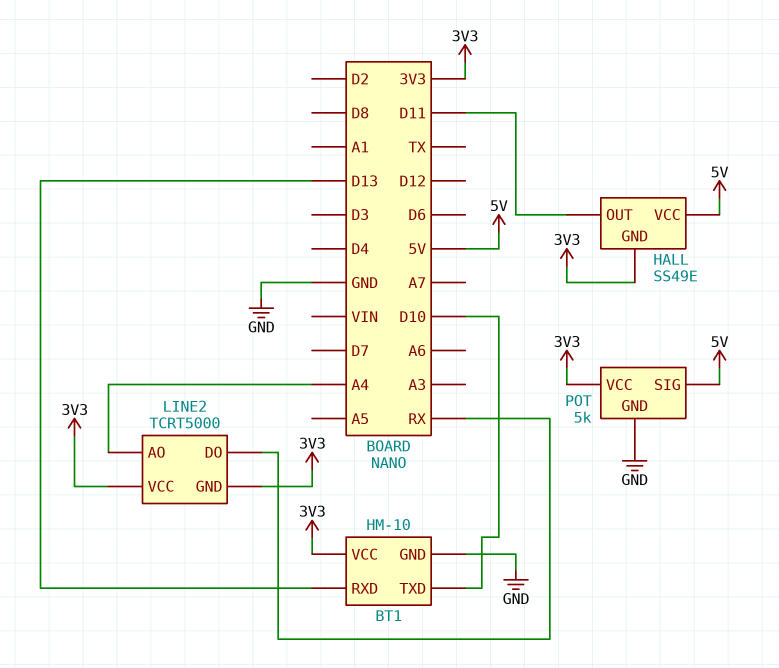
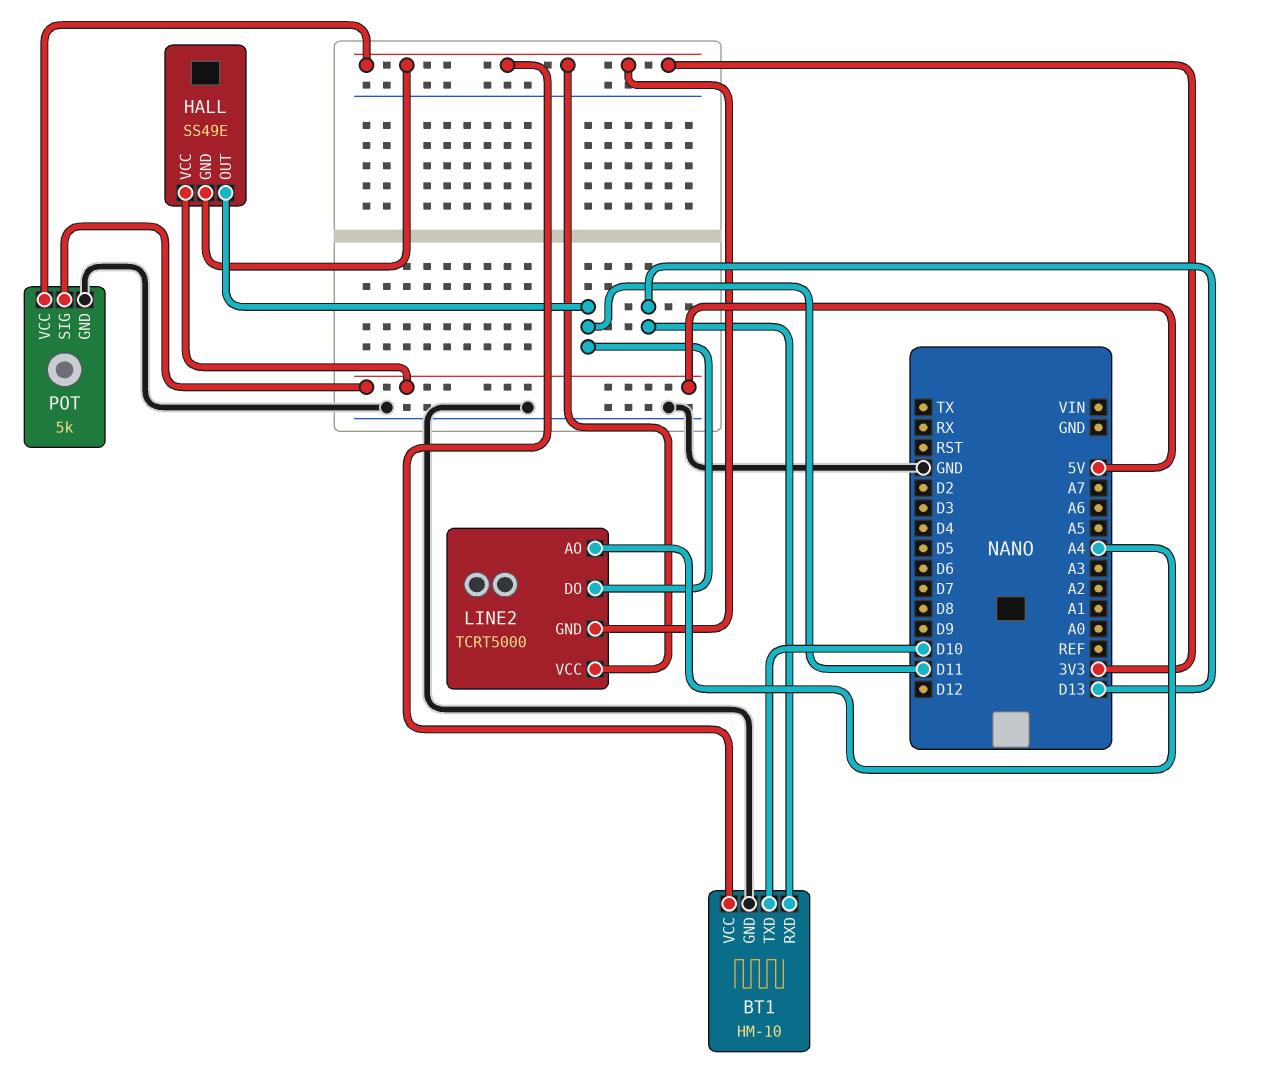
LINE2 pin DO: RX -> D11

